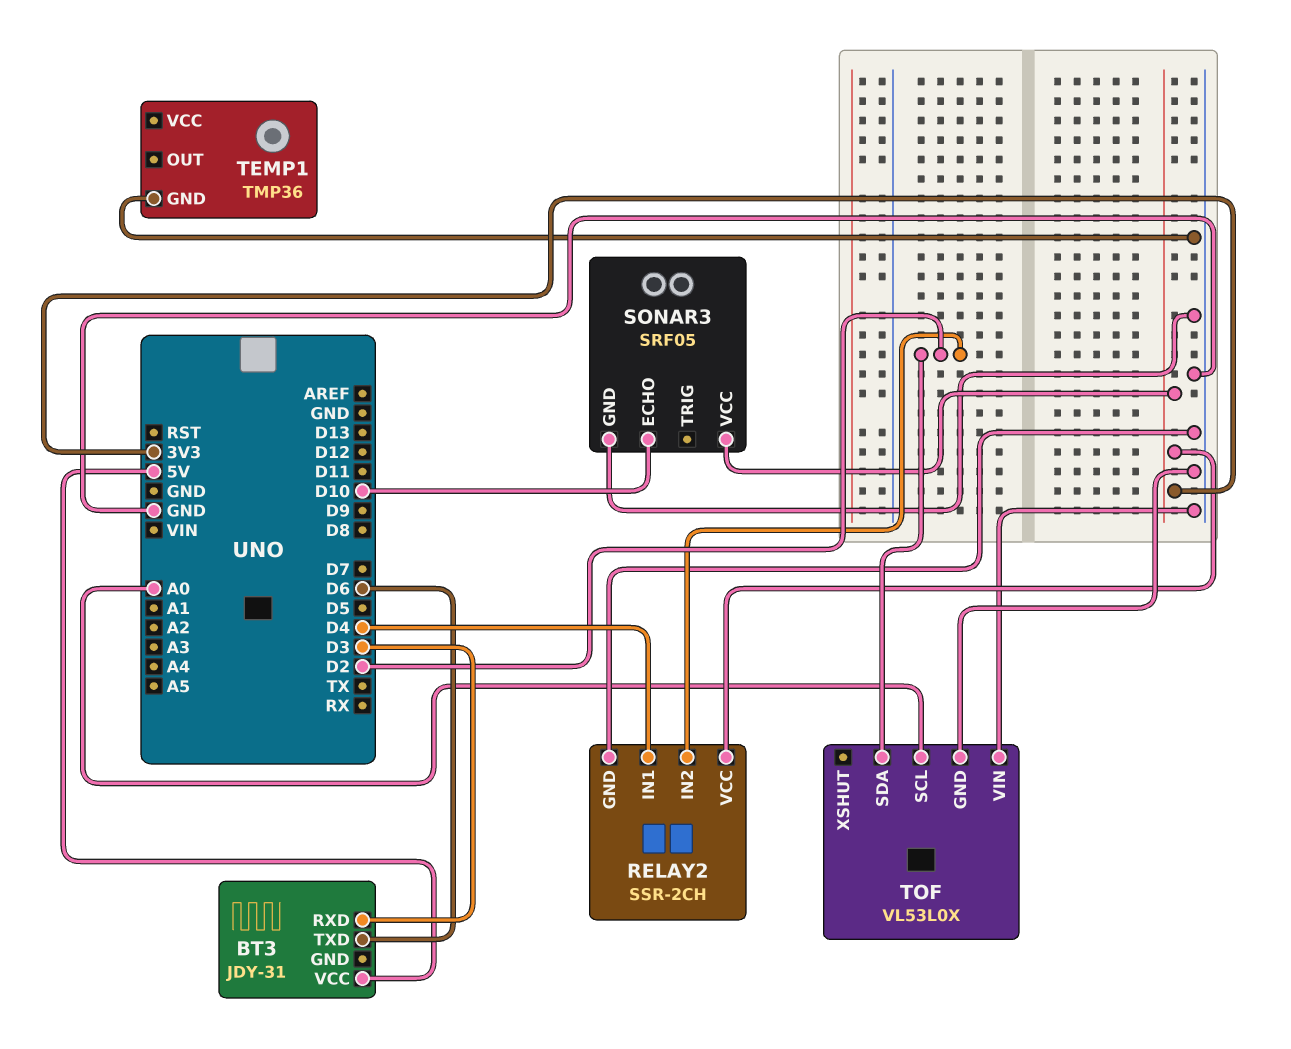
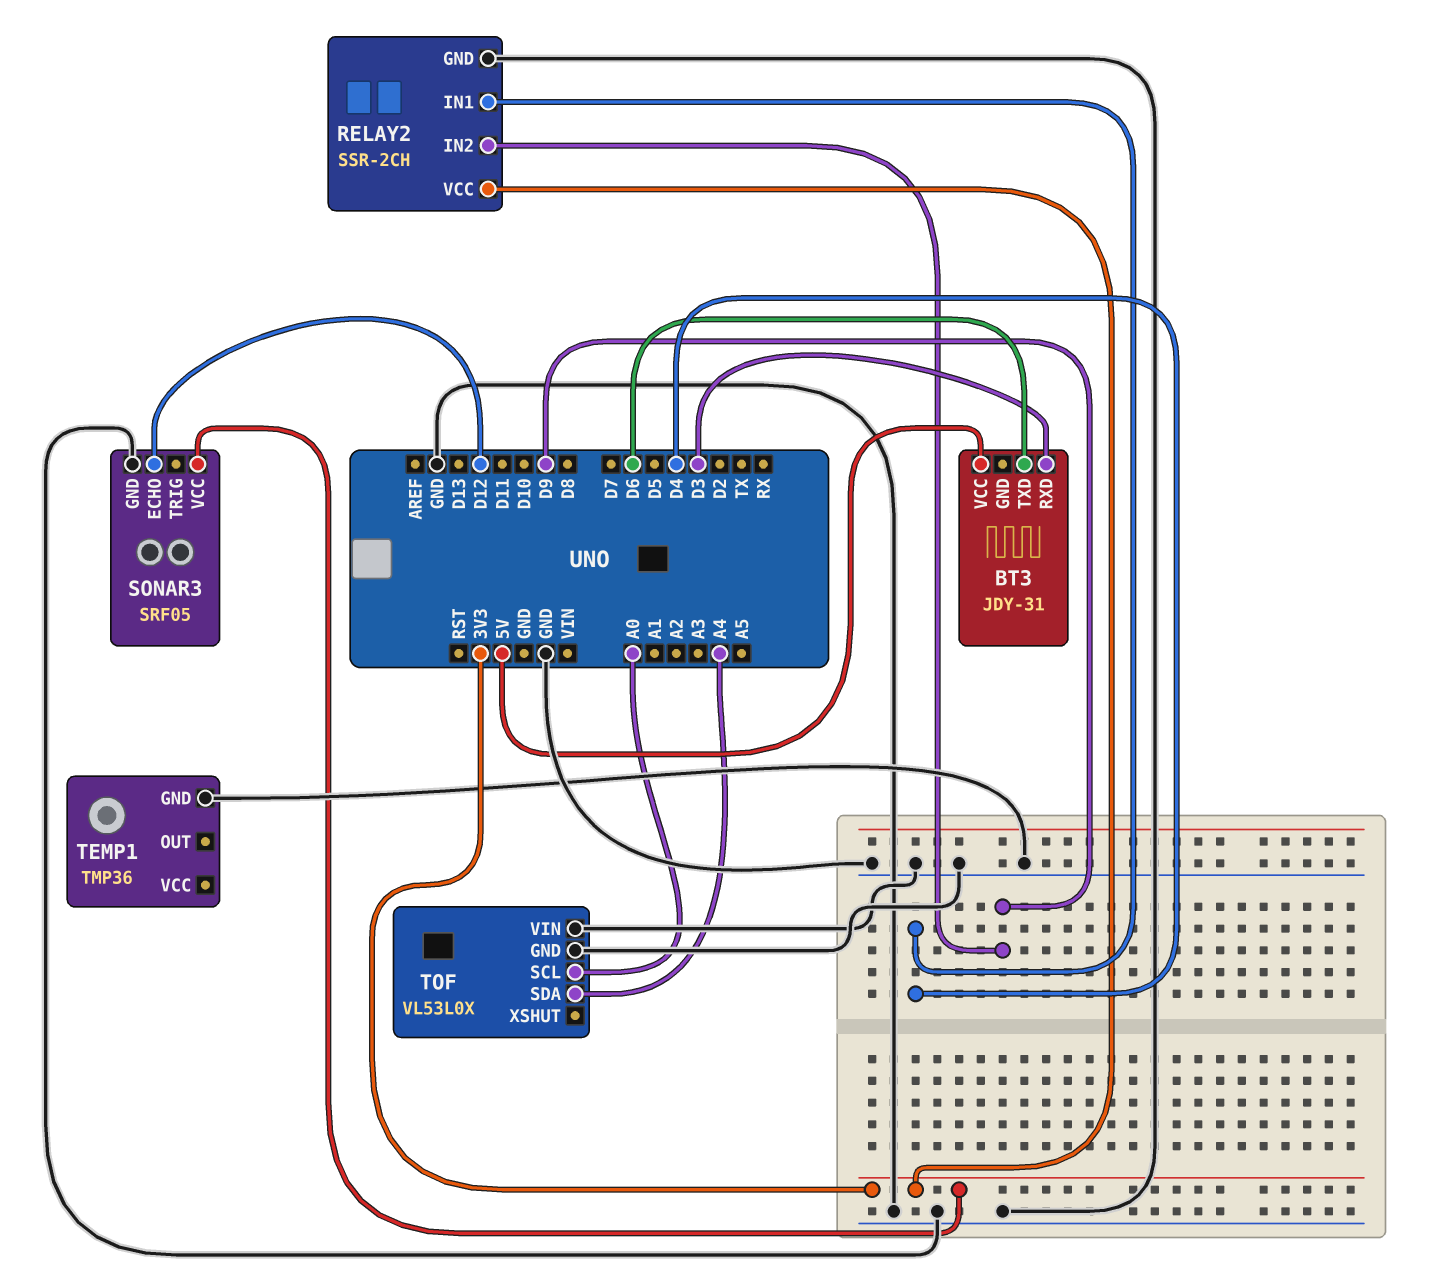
RELAY2 pin IN2: D2 -> D9
SONAR3 pin ECHO: D10 -> D12
TOF pin SDA: D2 -> A4

